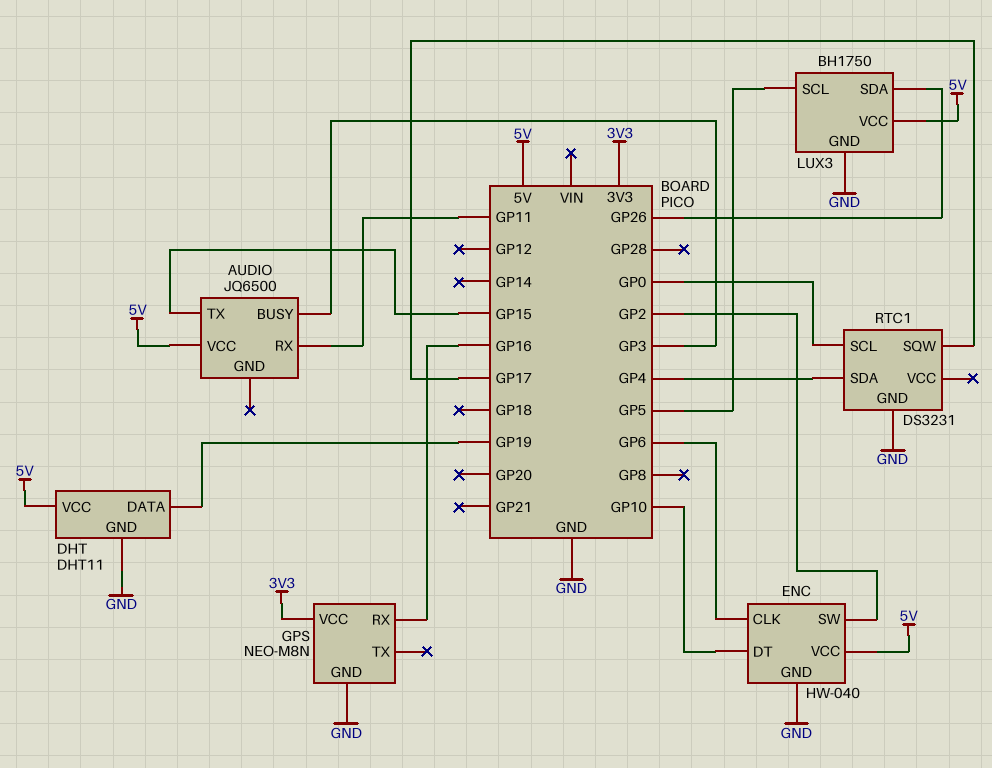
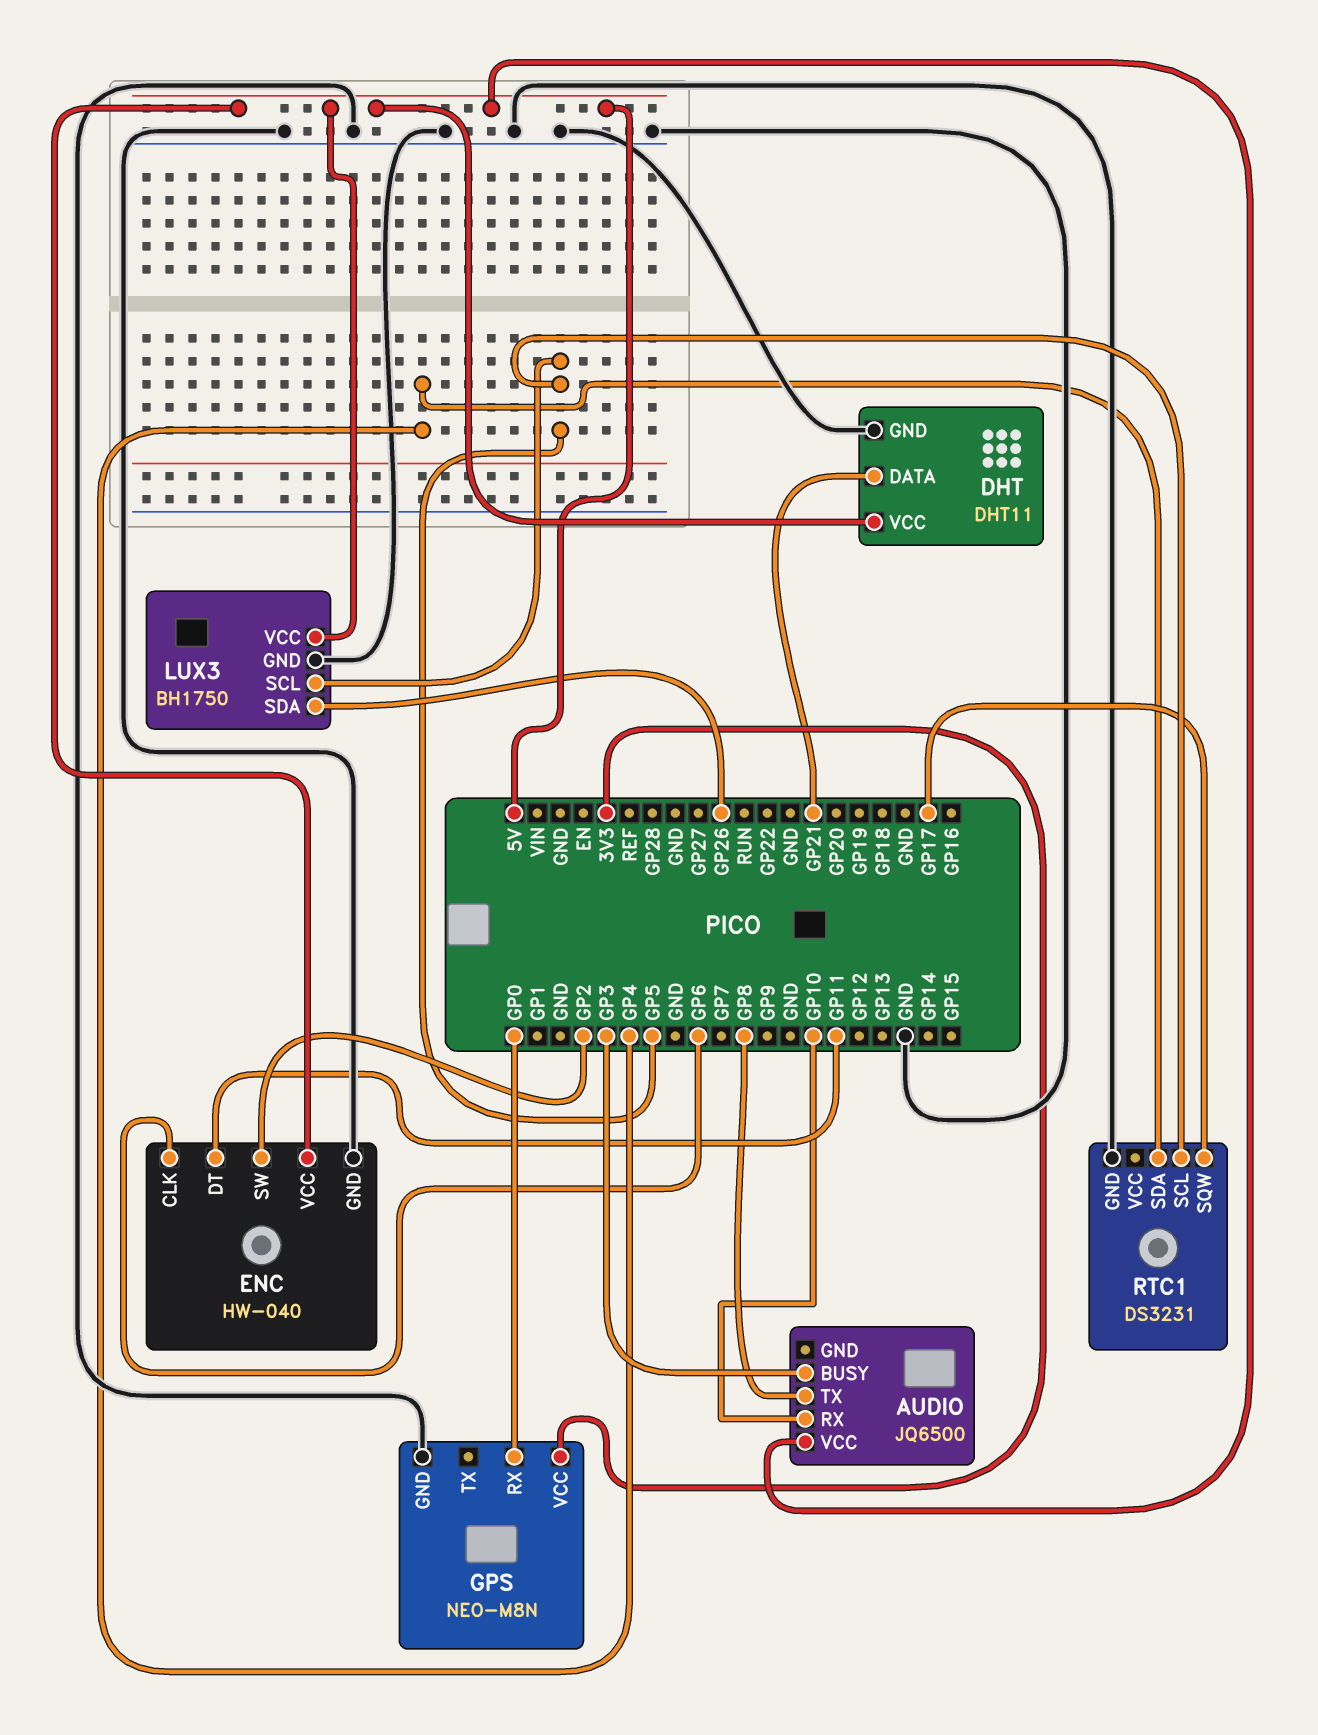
AUDIO pin RX: GP11 -> GP10
AUDIO pin TX: GP15 -> GP8
DHT pin DATA: GP19 -> GP21
ENC pin DT: GP10 -> GP11
GPS pin RX: GP16 -> GP0
RTC1 pin SCL: GP0 -> GP5

